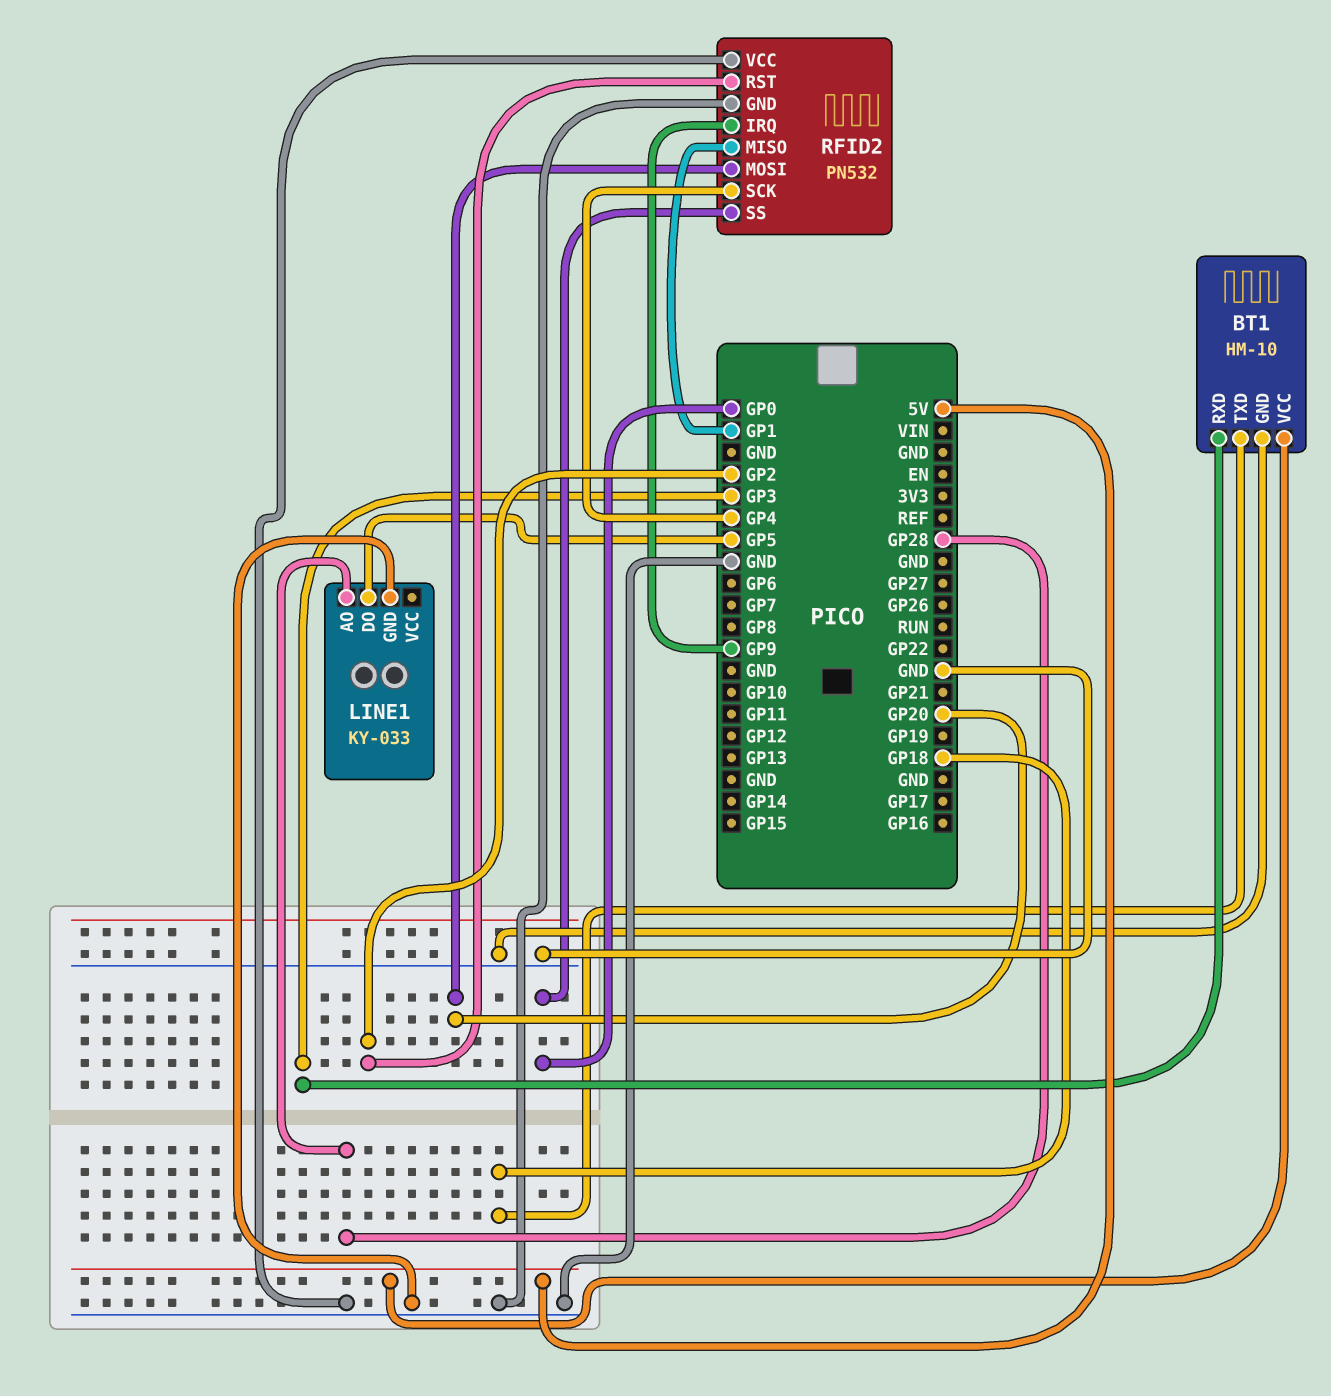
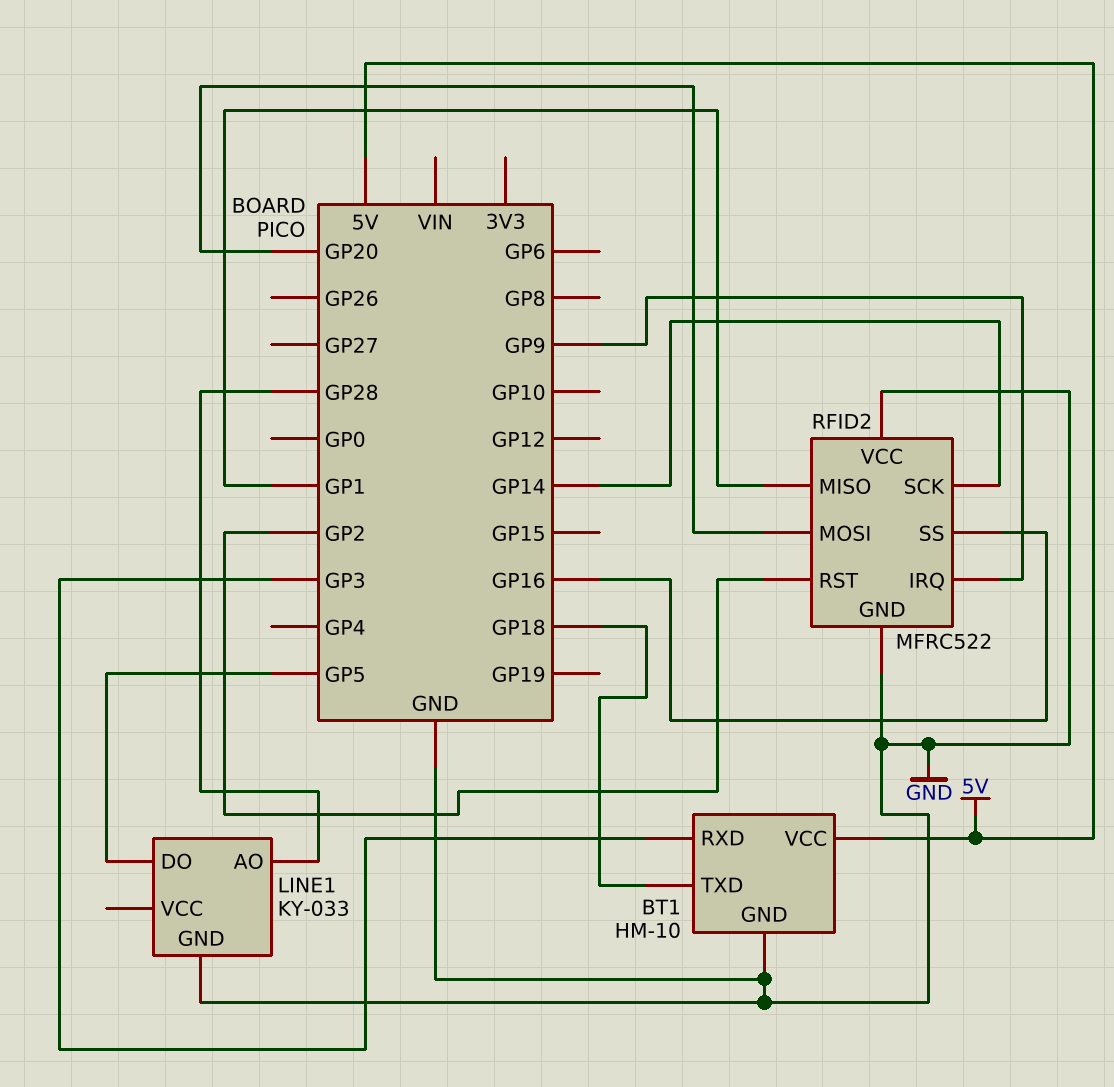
RFID2: PN532 -> MFRC522
RFID2 pin SCK: GP4 -> GP14
RFID2 pin SS: GP0 -> GP16

